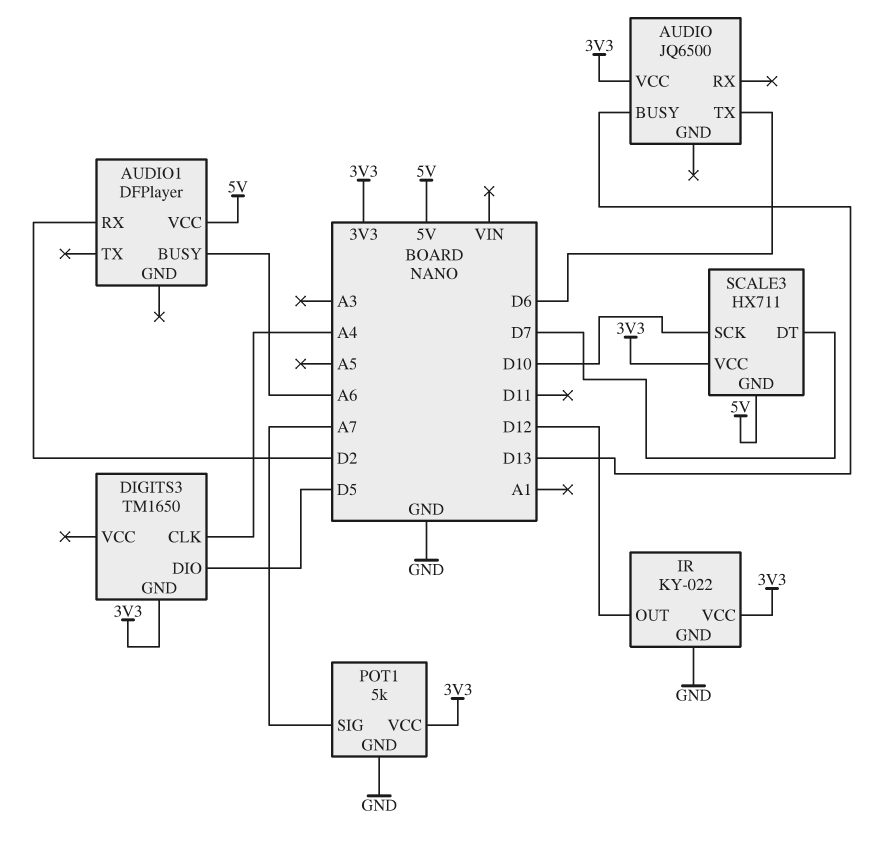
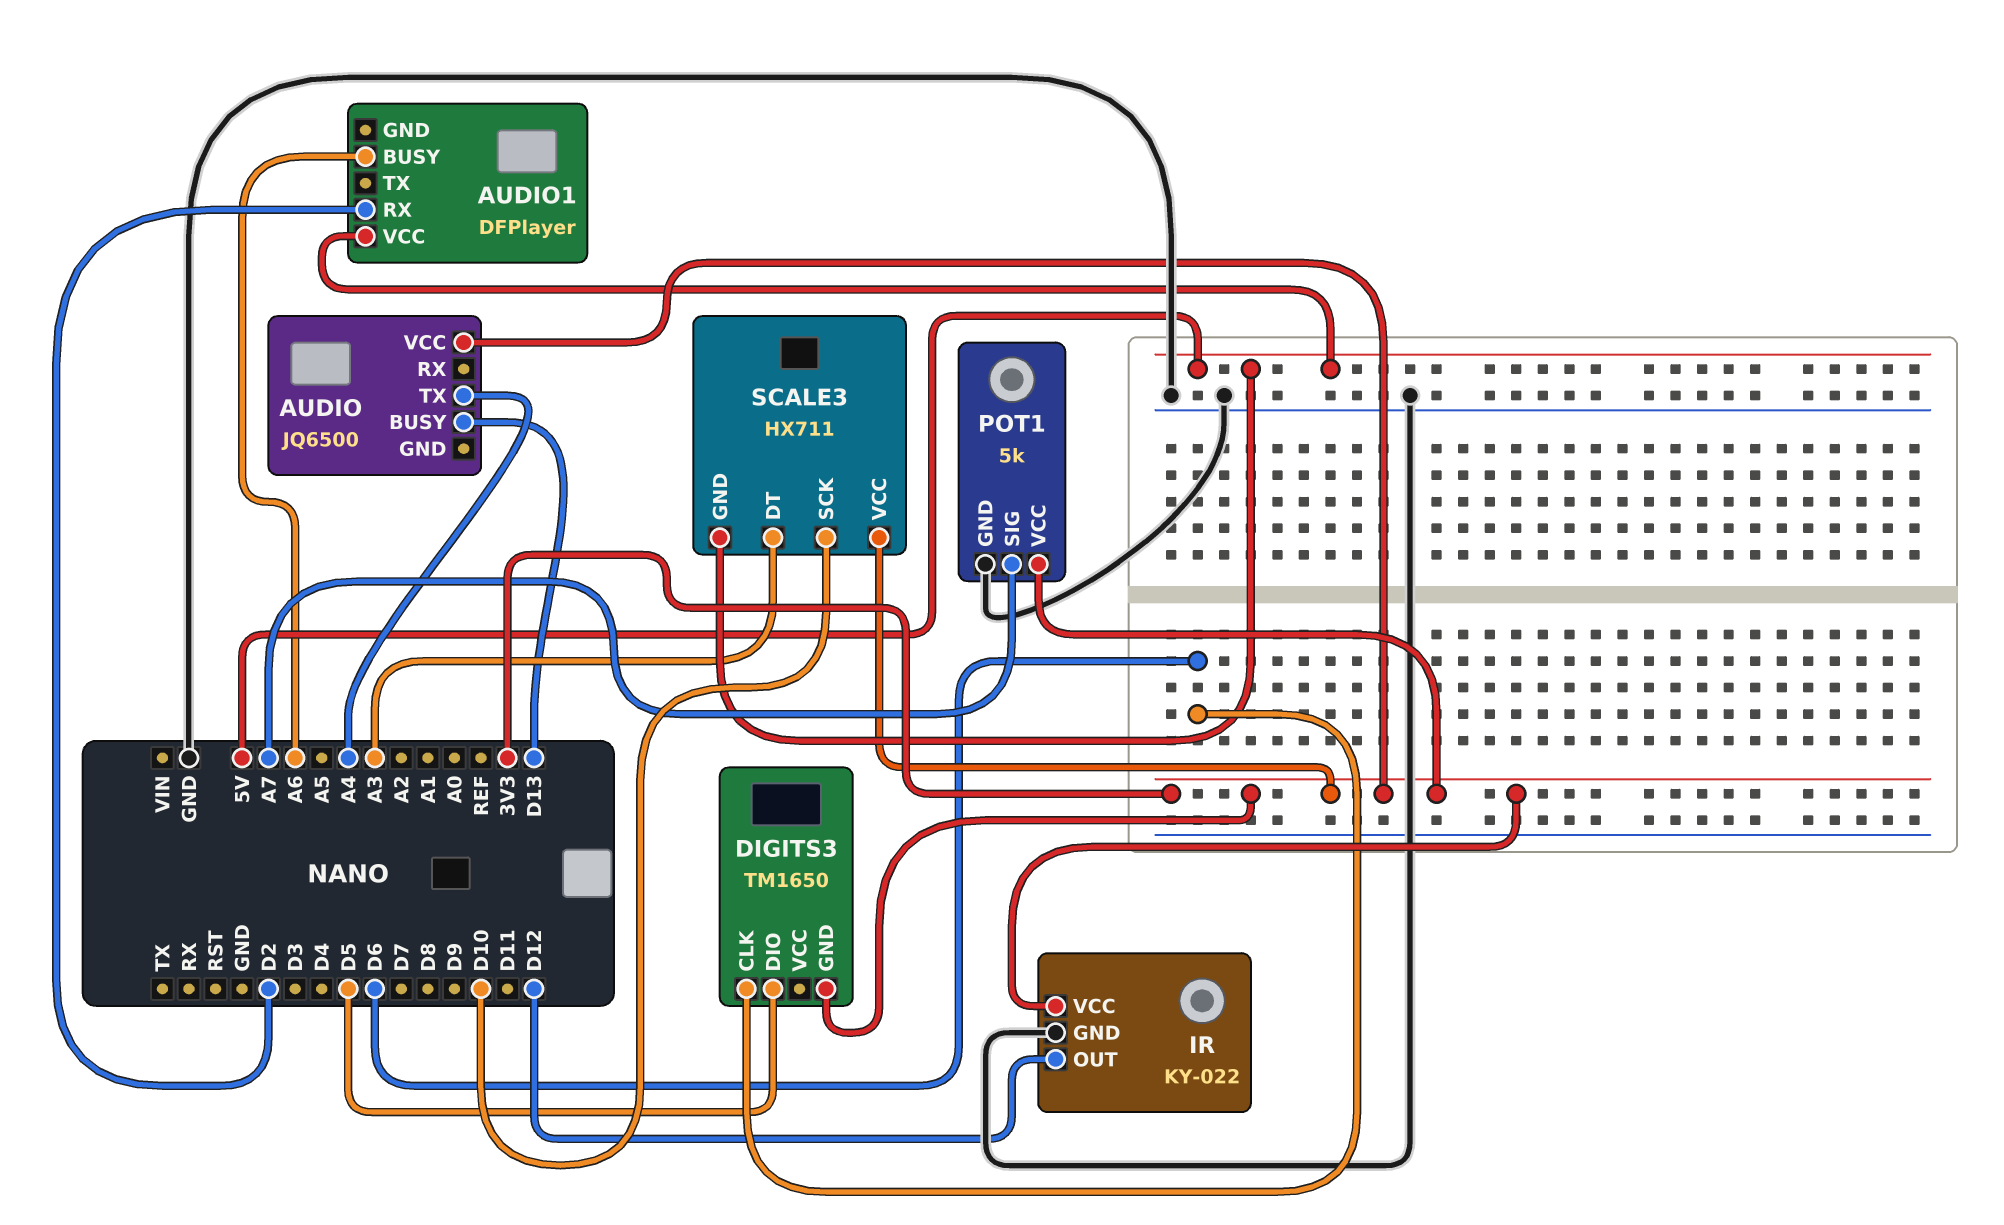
AUDIO pin TX: D6 -> A4
DIGITS3 pin CLK: A4 -> D6
SCALE3 pin DT: D7 -> A3

